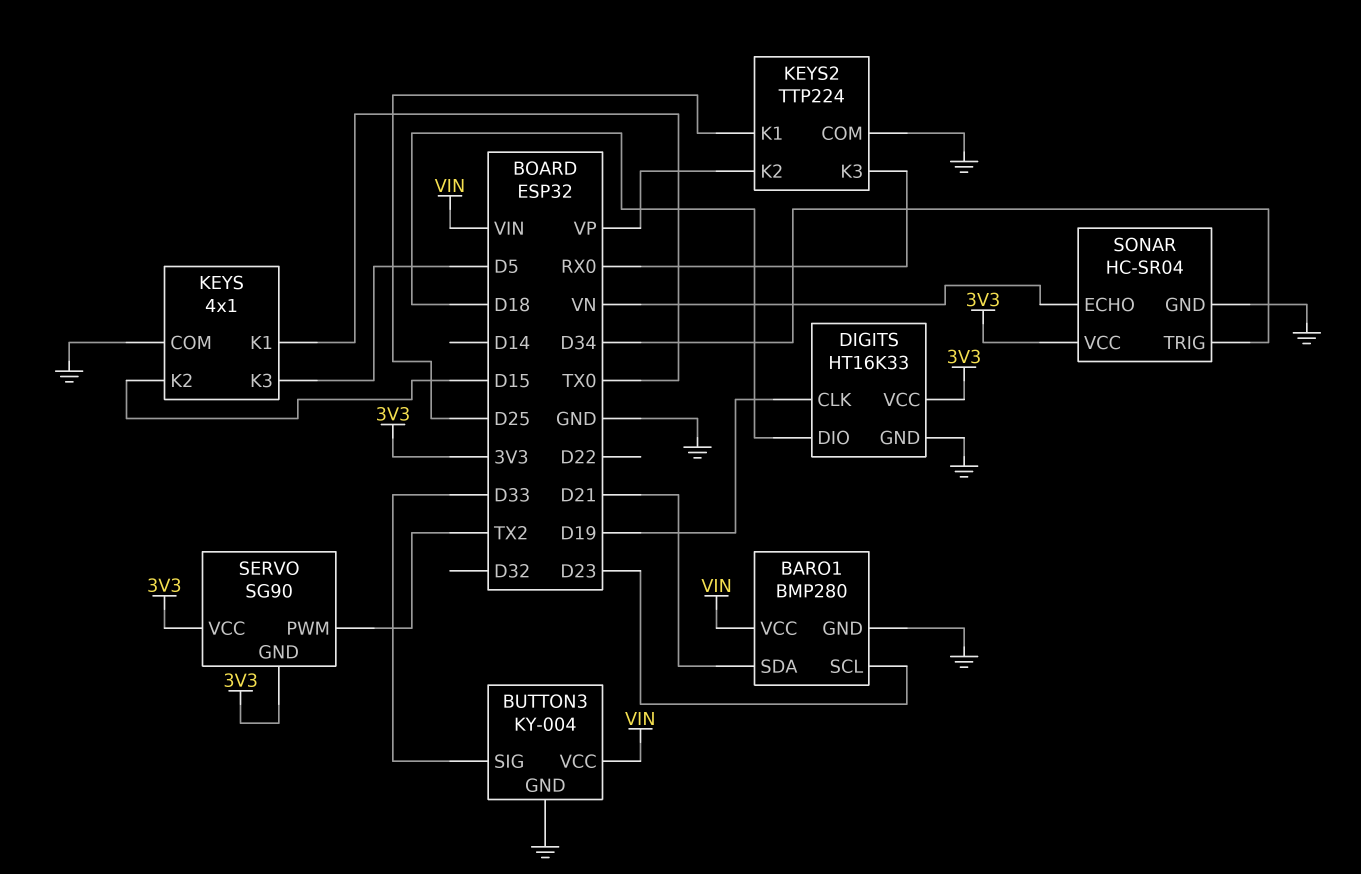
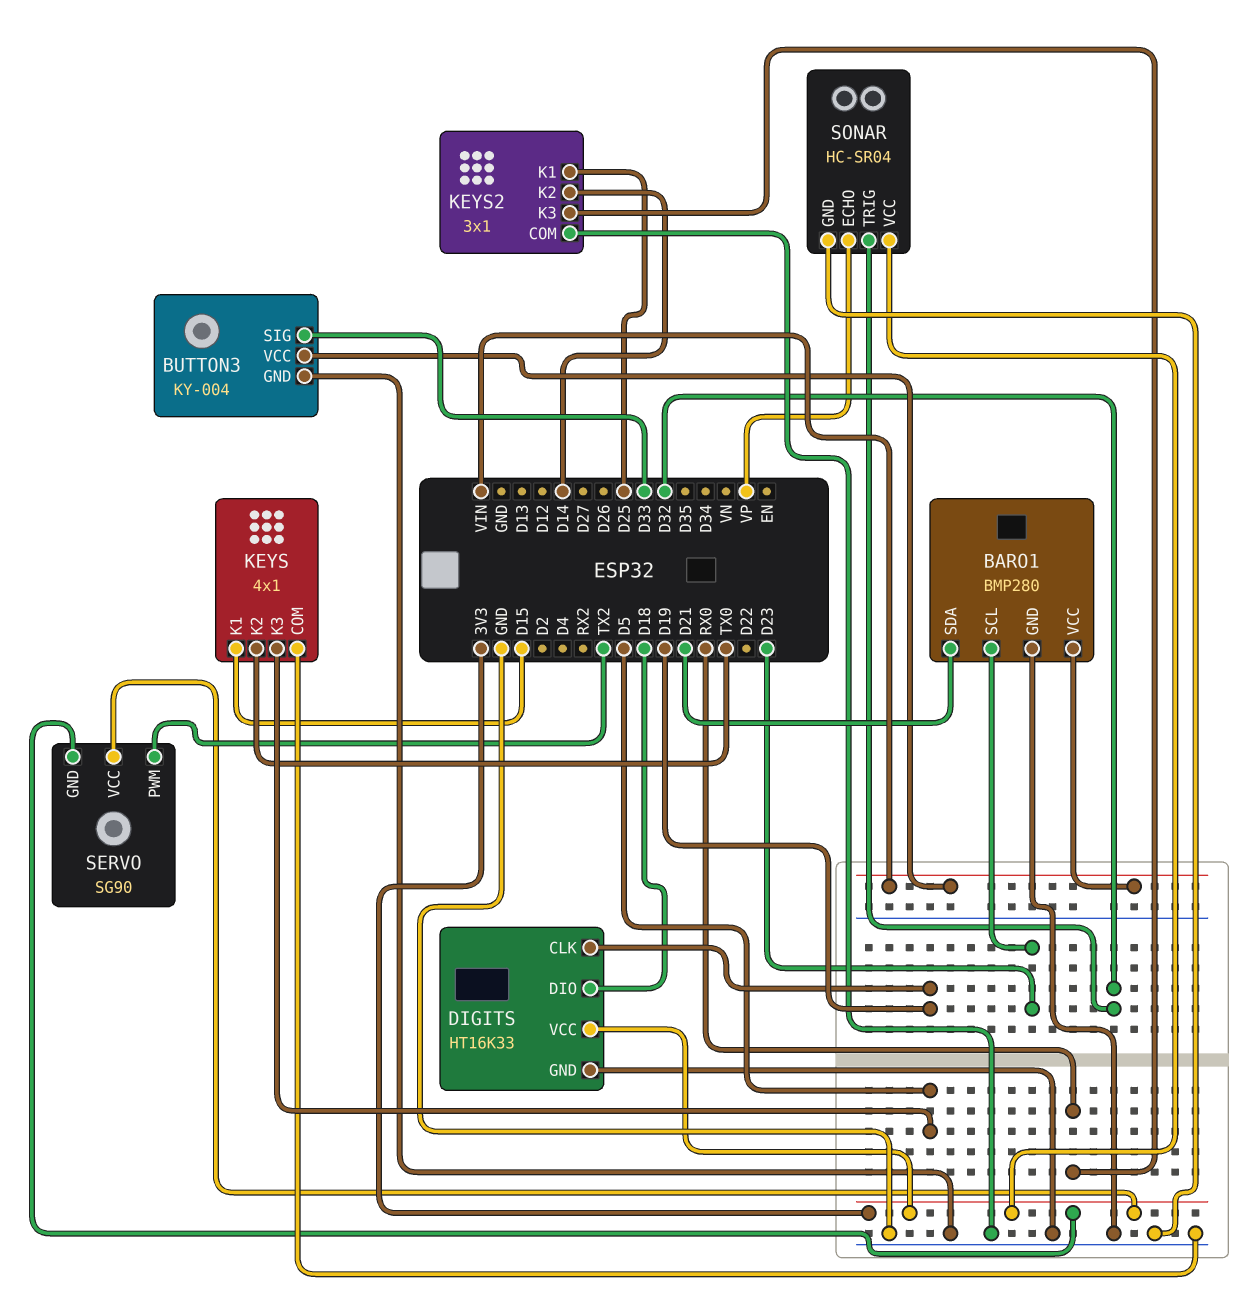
KEYS pin K1: TX0 -> D15
KEYS pin K2: D15 -> TX0
KEYS2: TTP224 -> 3x1
KEYS2 pin K2: VP -> D14
SONAR pin ECHO: VN -> VP
SONAR pin TRIG: D34 -> D32

